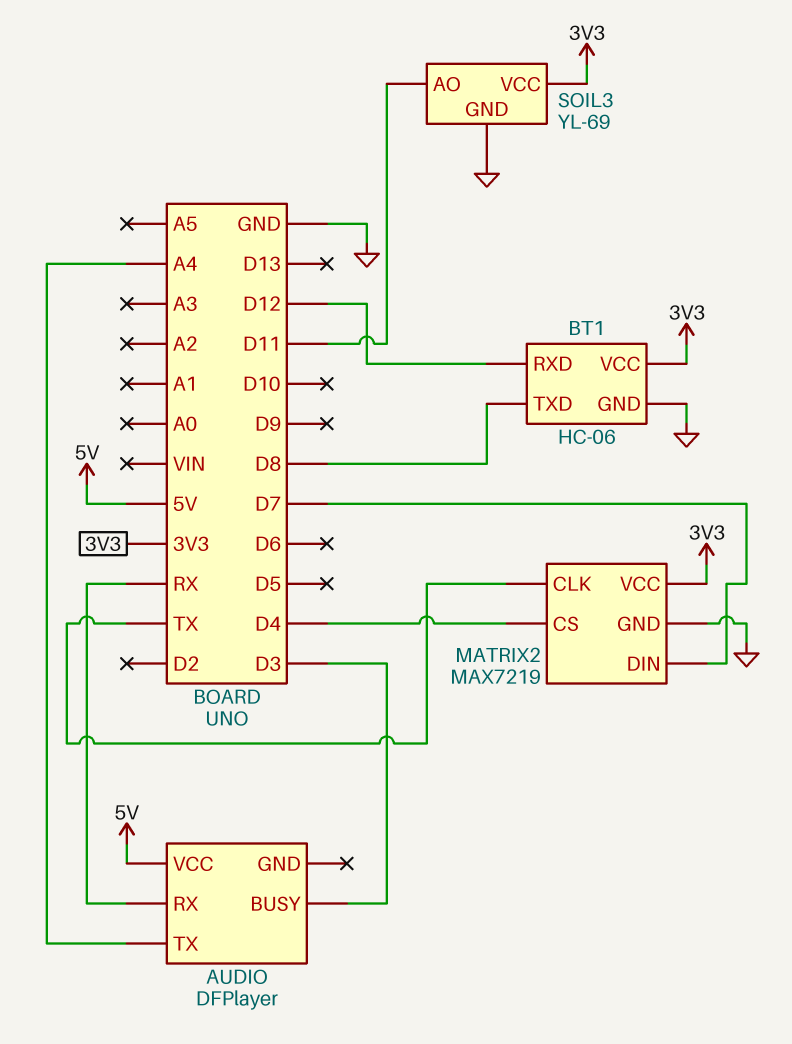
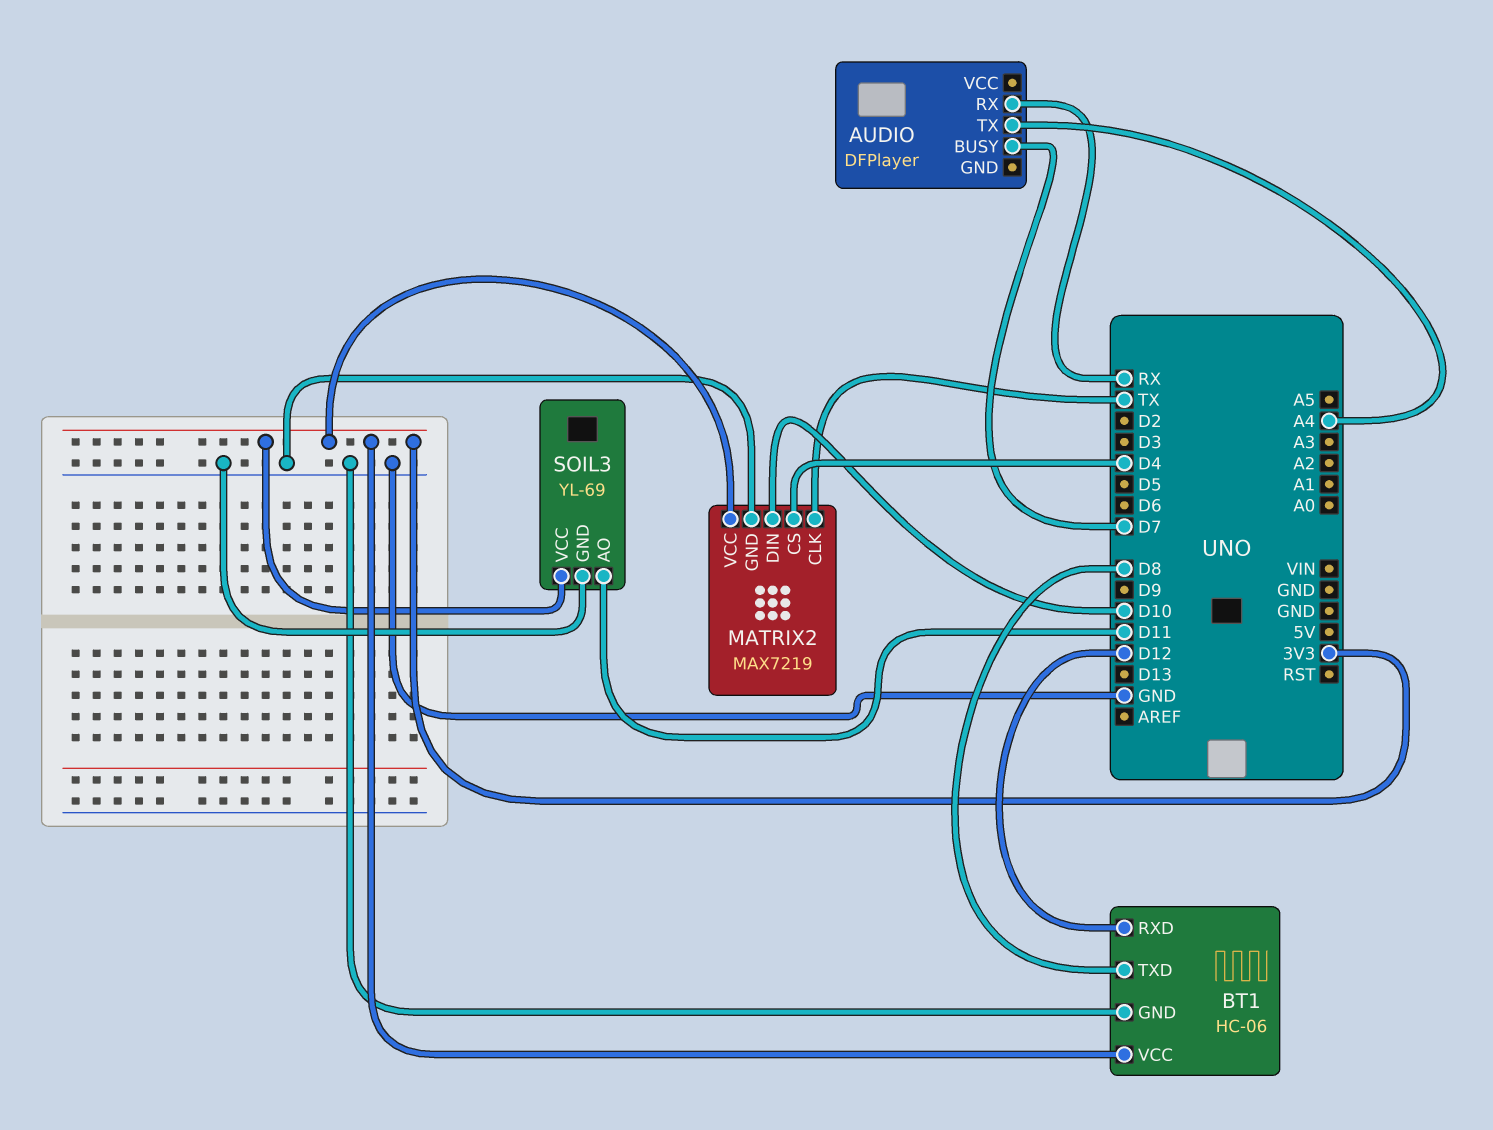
AUDIO pin BUSY: D3 -> D7
AUDIO pin VCC: 5V -> none
MATRIX2 pin DIN: D7 -> D10

